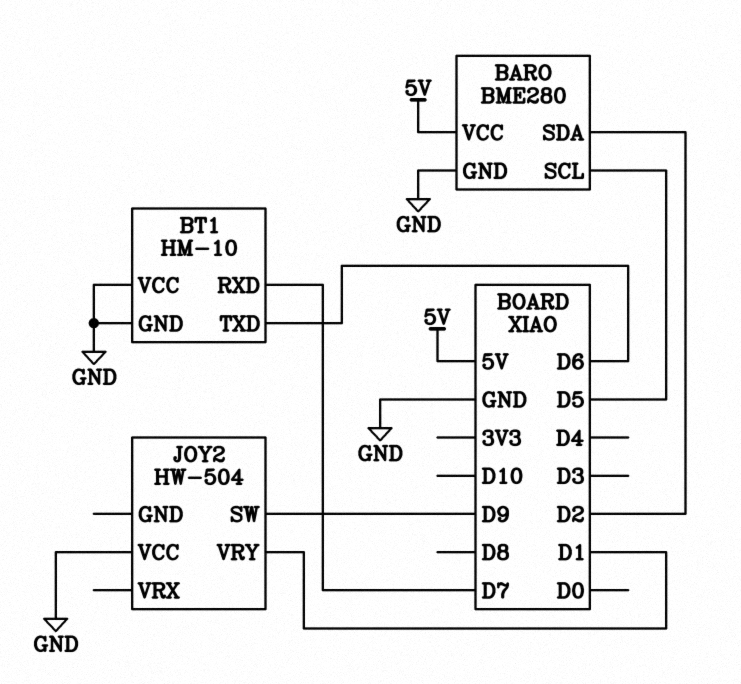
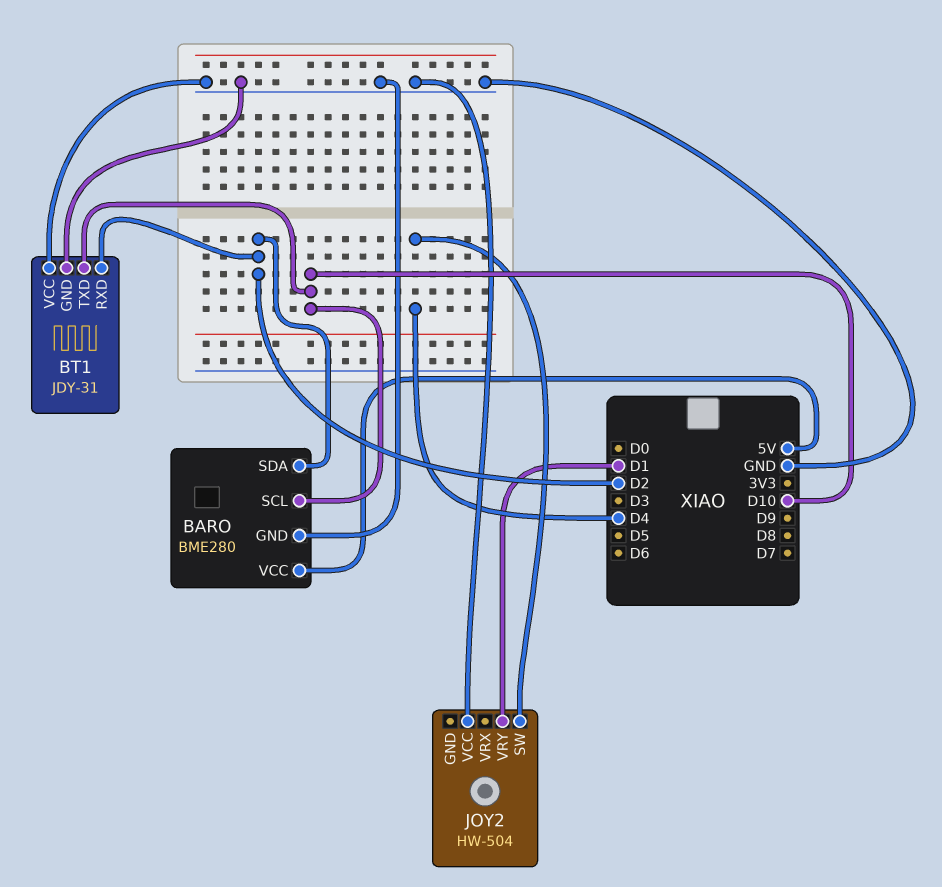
BARO pin SCL: D5 -> D10
BT1: HM-10 -> JDY-31
BT1 pin RXD: D7 -> D2
BT1 pin TXD: D6 -> D10
JOY2 pin SW: D9 -> D4

